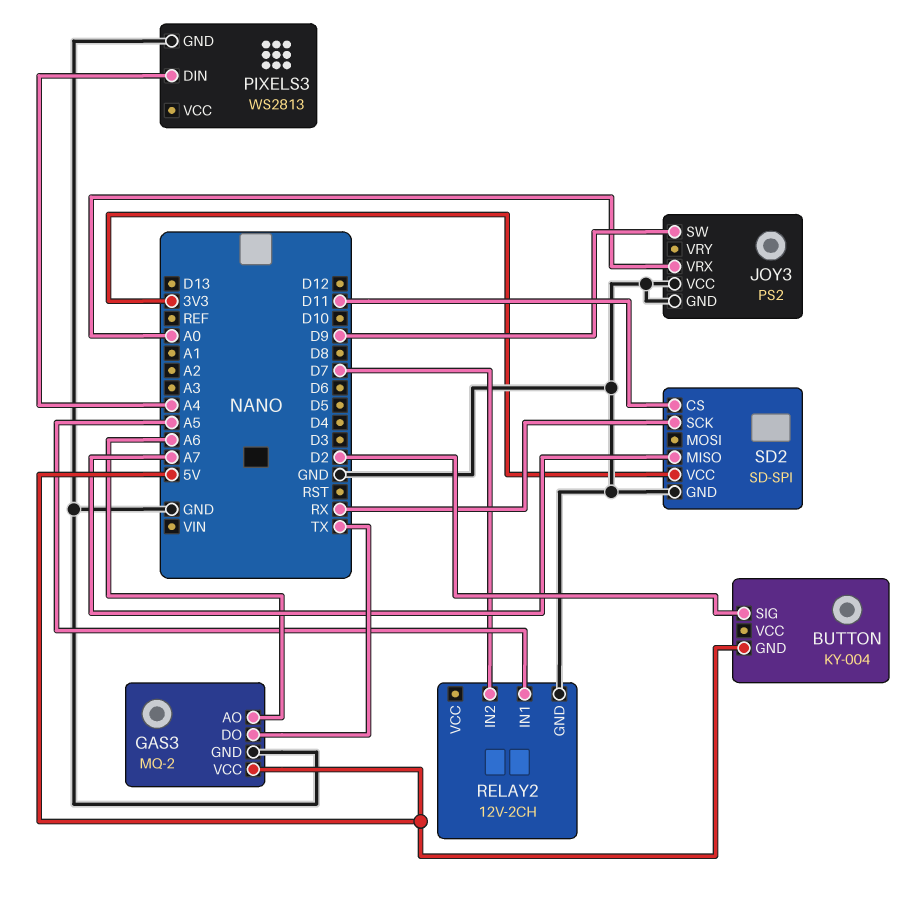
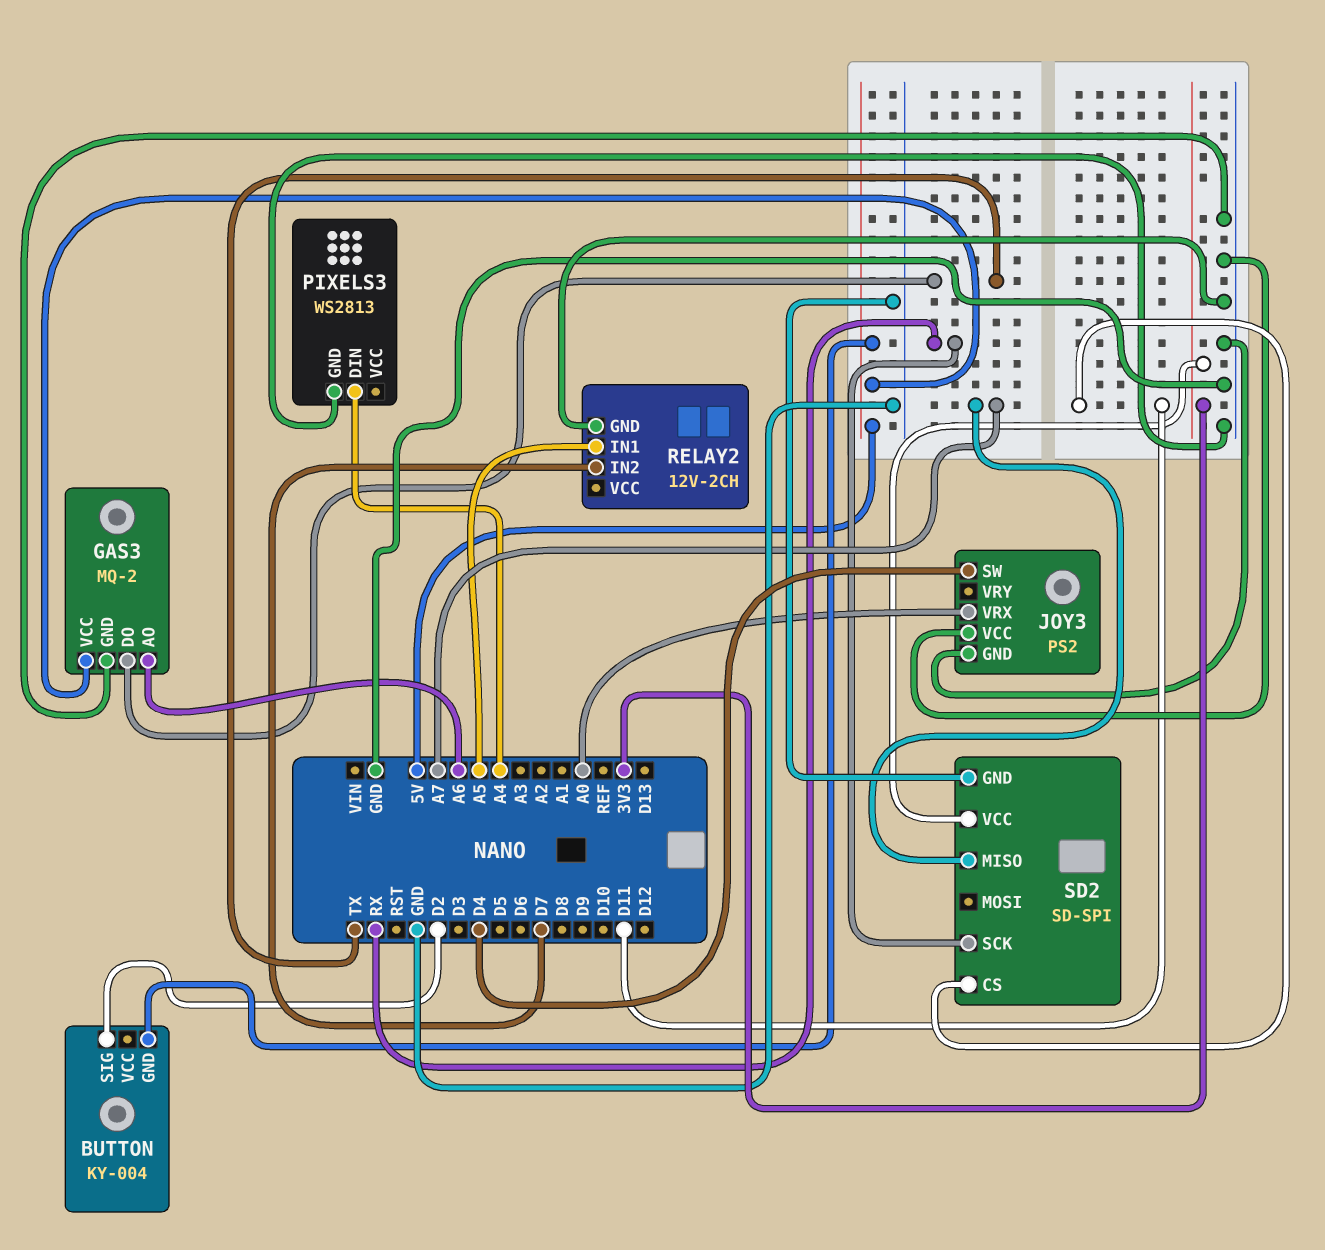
JOY3 pin SW: D9 -> D4

